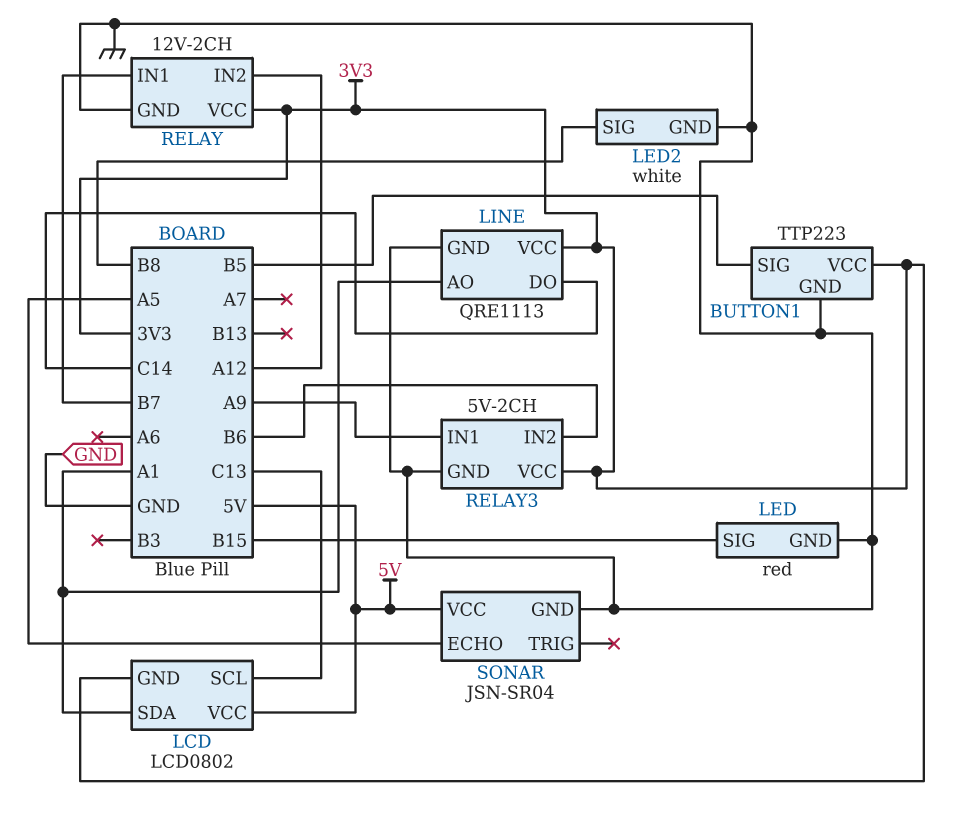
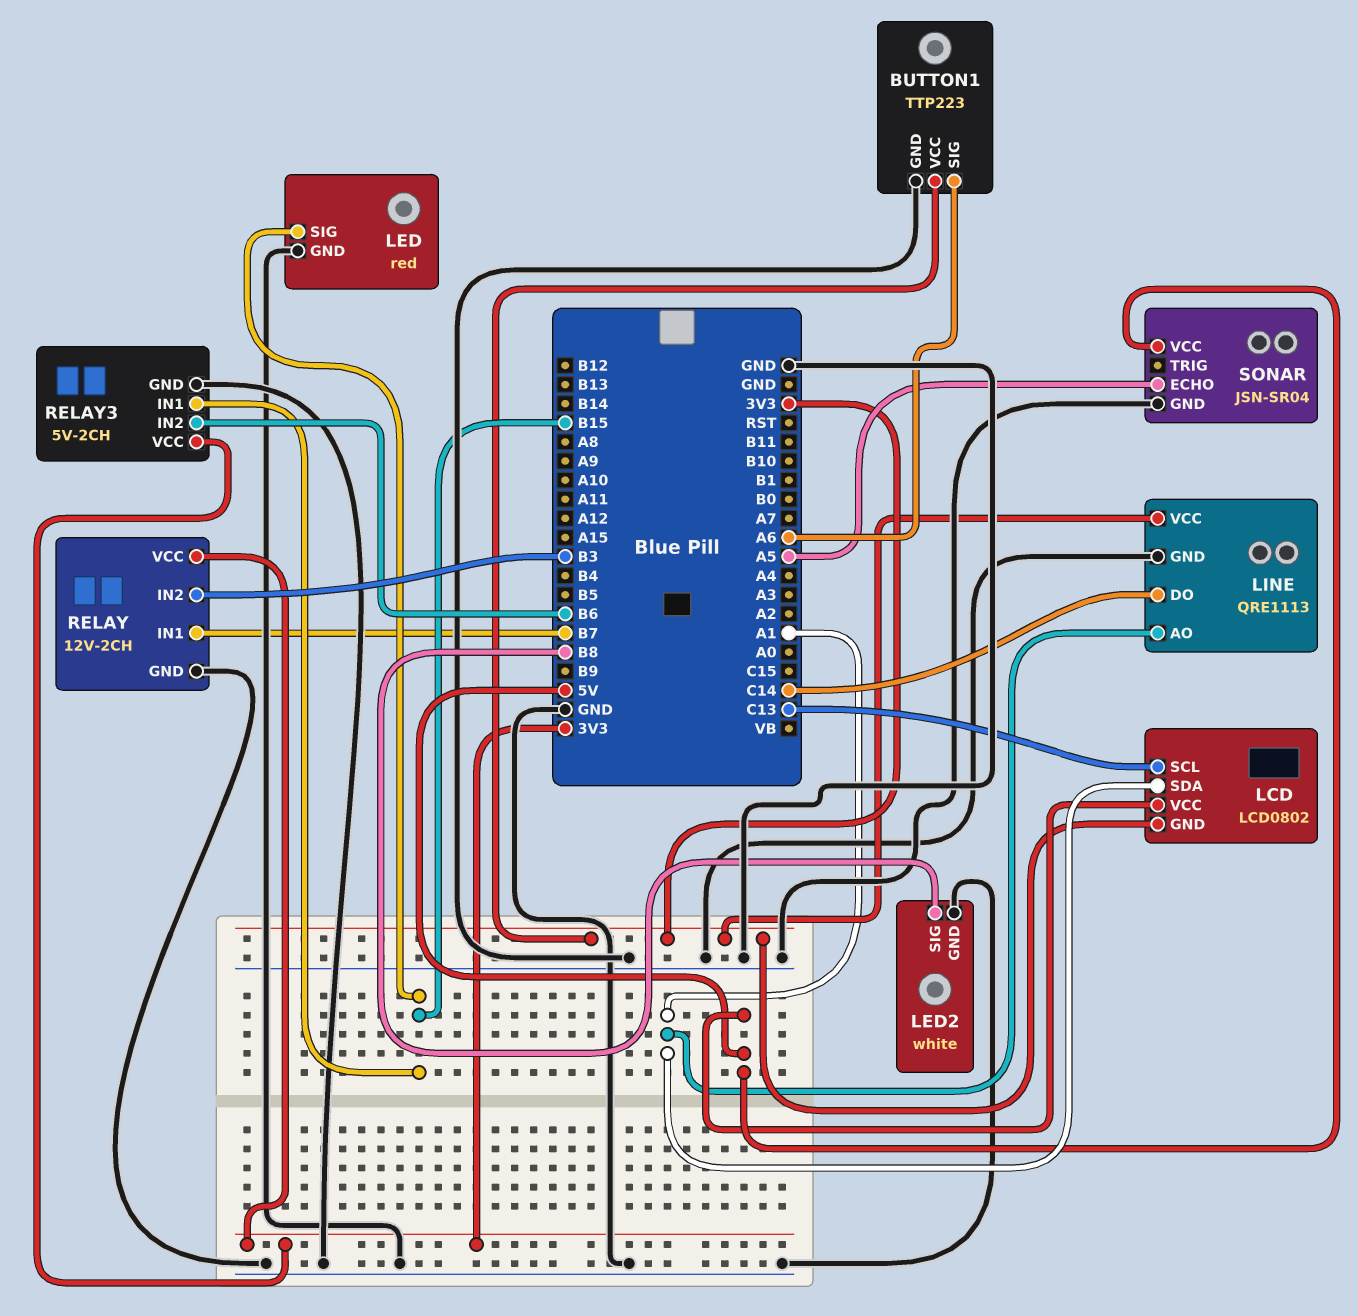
BUTTON1 pin SIG: B5 -> A6
RELAY pin IN2: A12 -> B3
RELAY3 pin IN1: A9 -> B15

